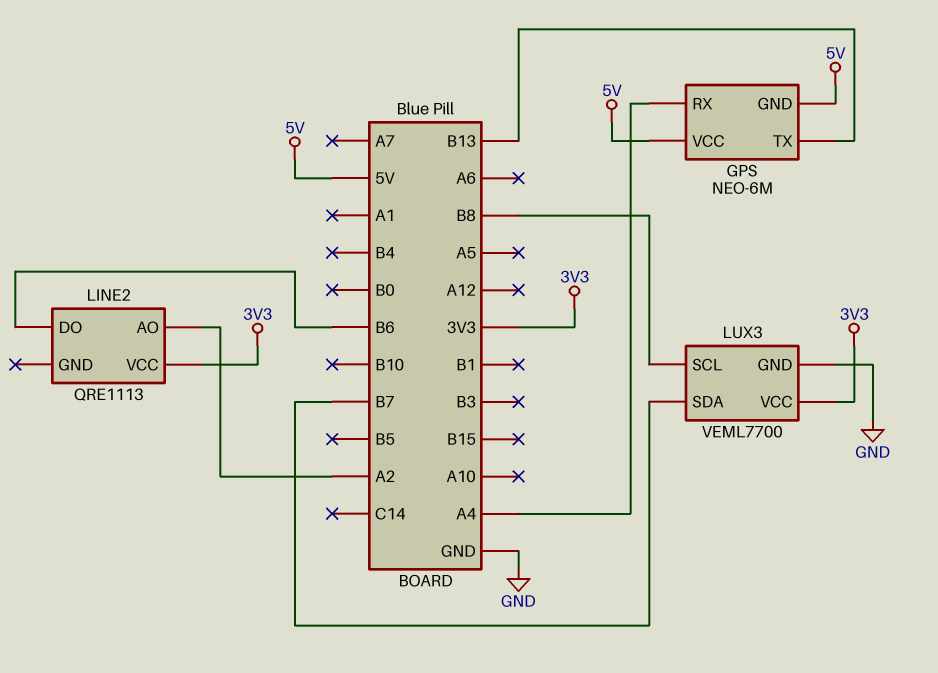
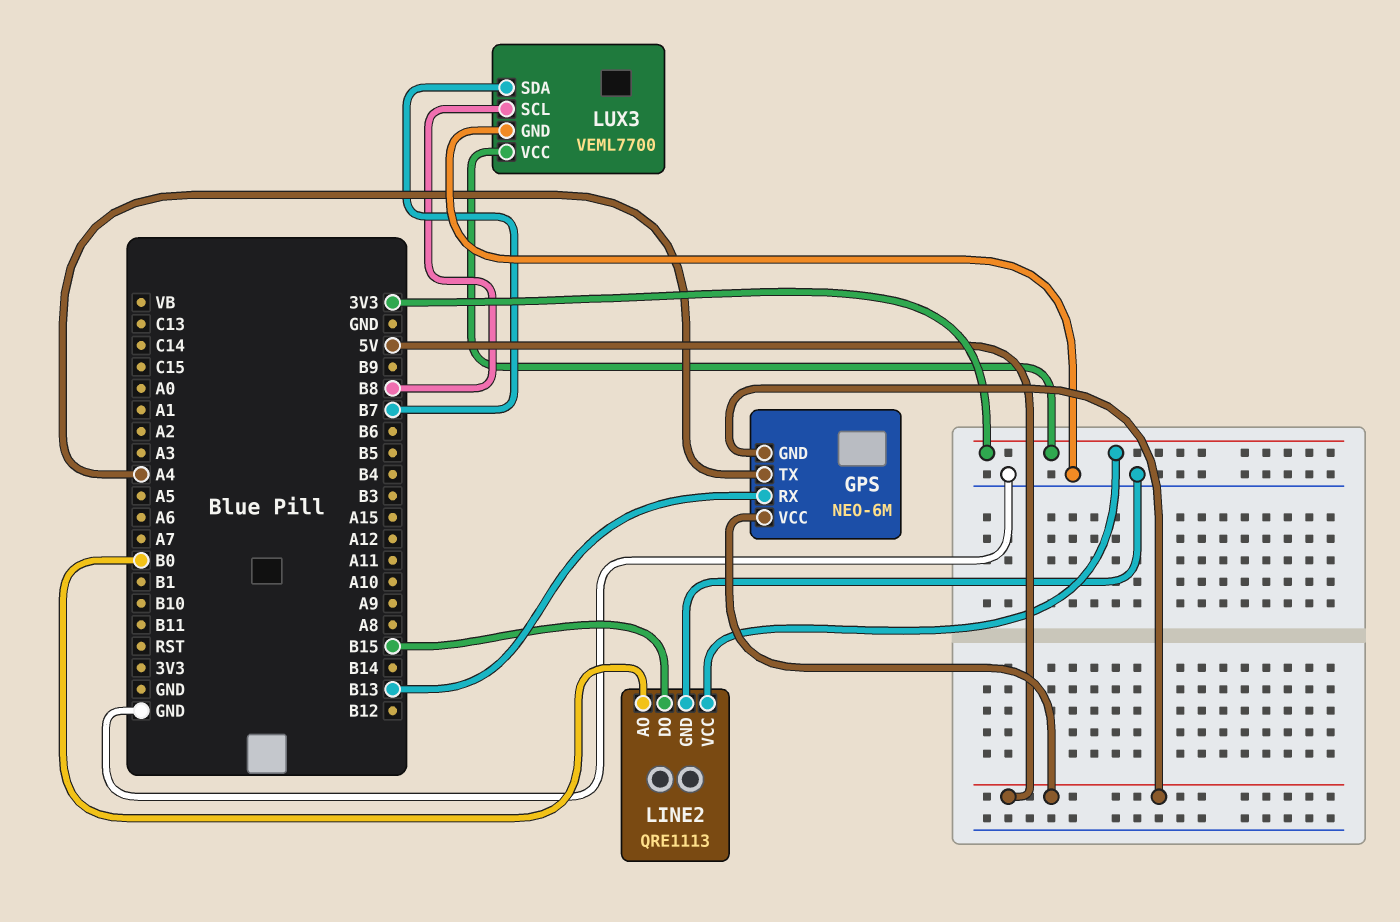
GPS pin RX: A4 -> B13
GPS pin TX: B13 -> A4
LINE2 pin AO: A2 -> B0
LINE2 pin DO: B6 -> B15
LINE2 pin GND: none -> GND

